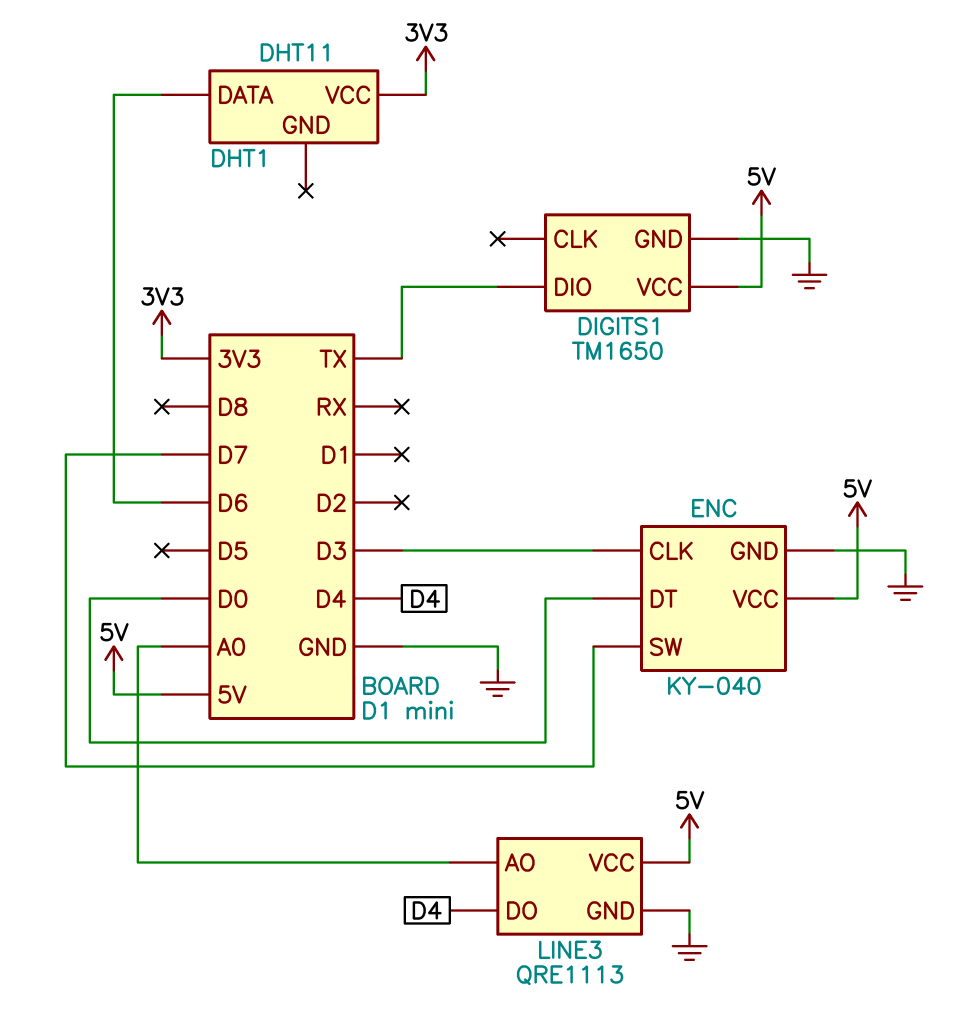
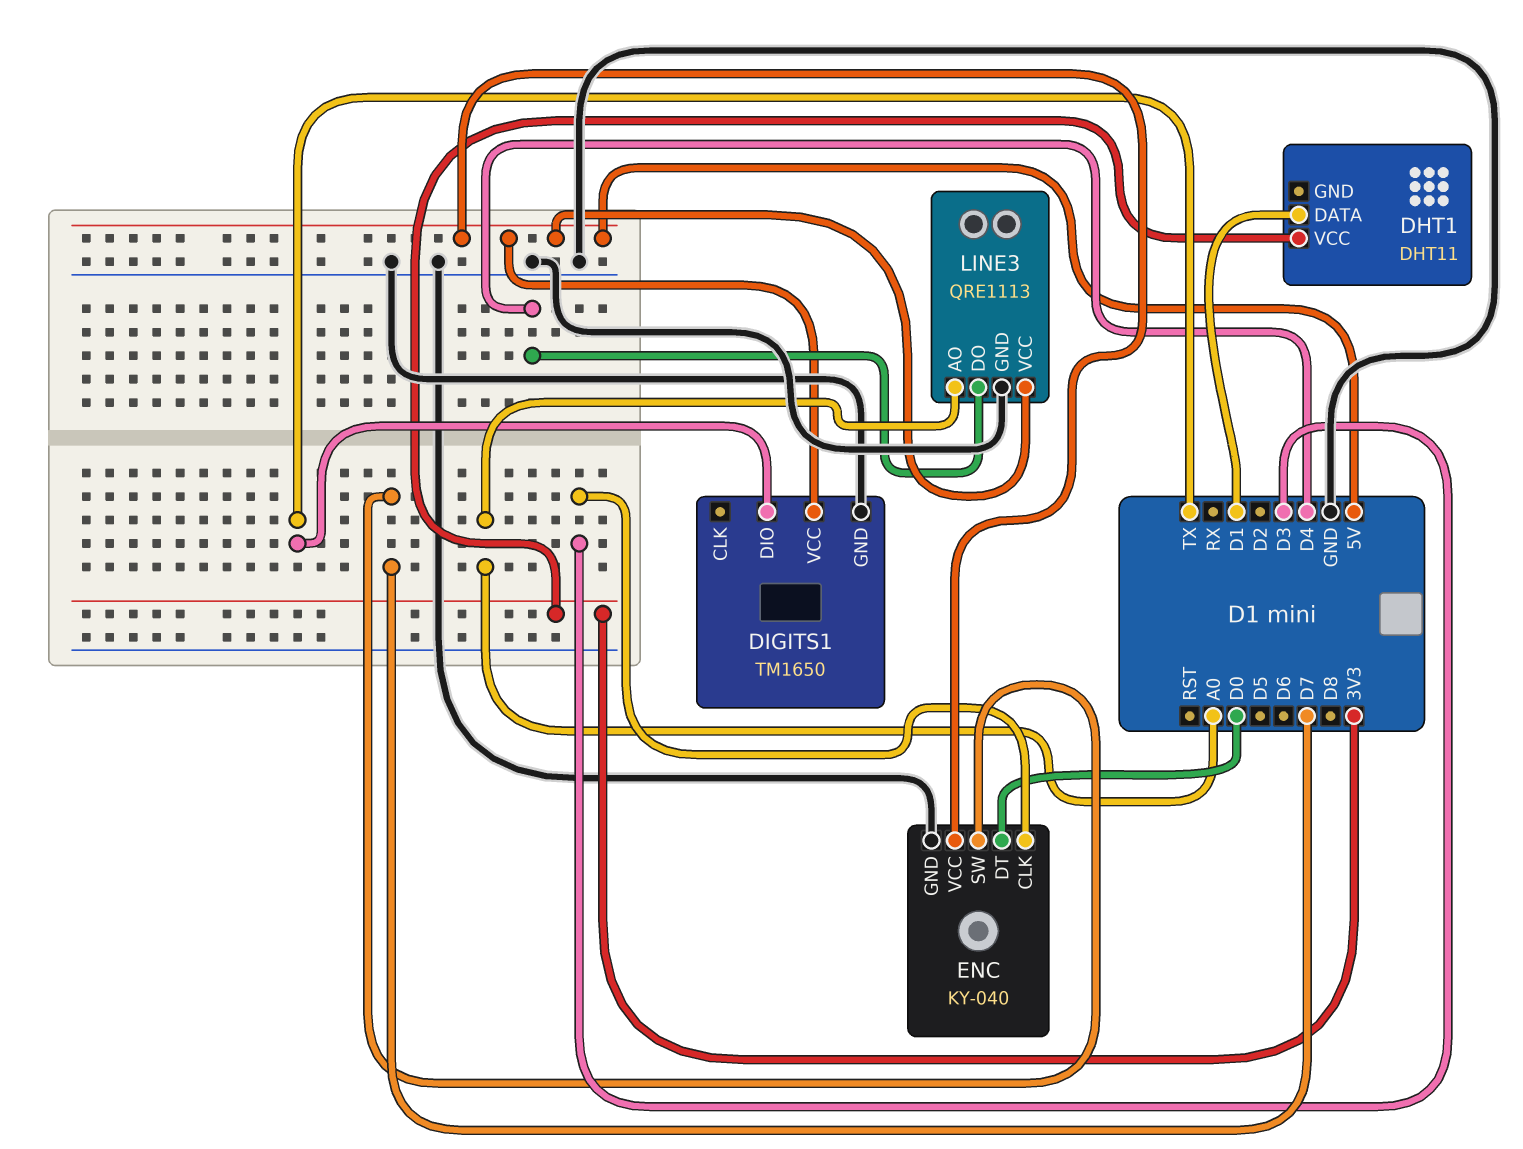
DHT1 pin DATA: D6 -> D1

